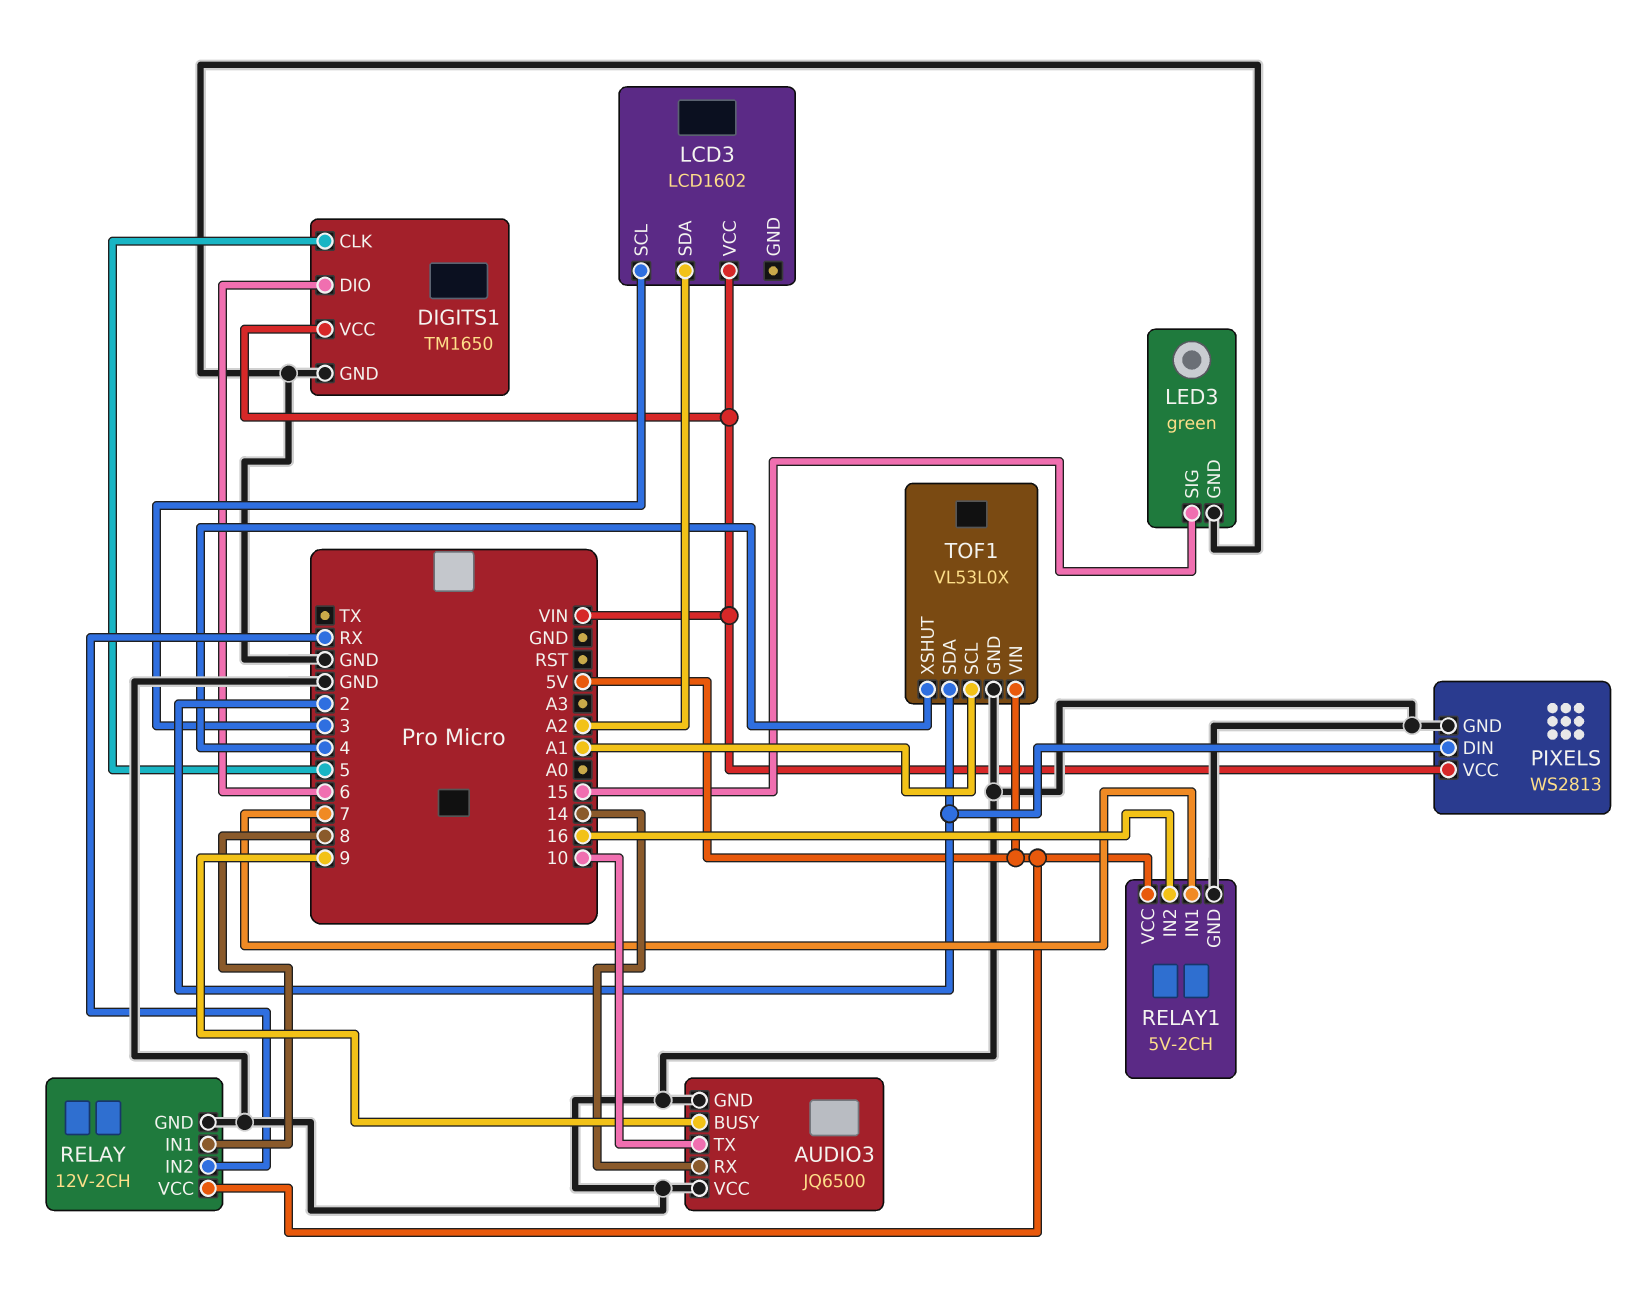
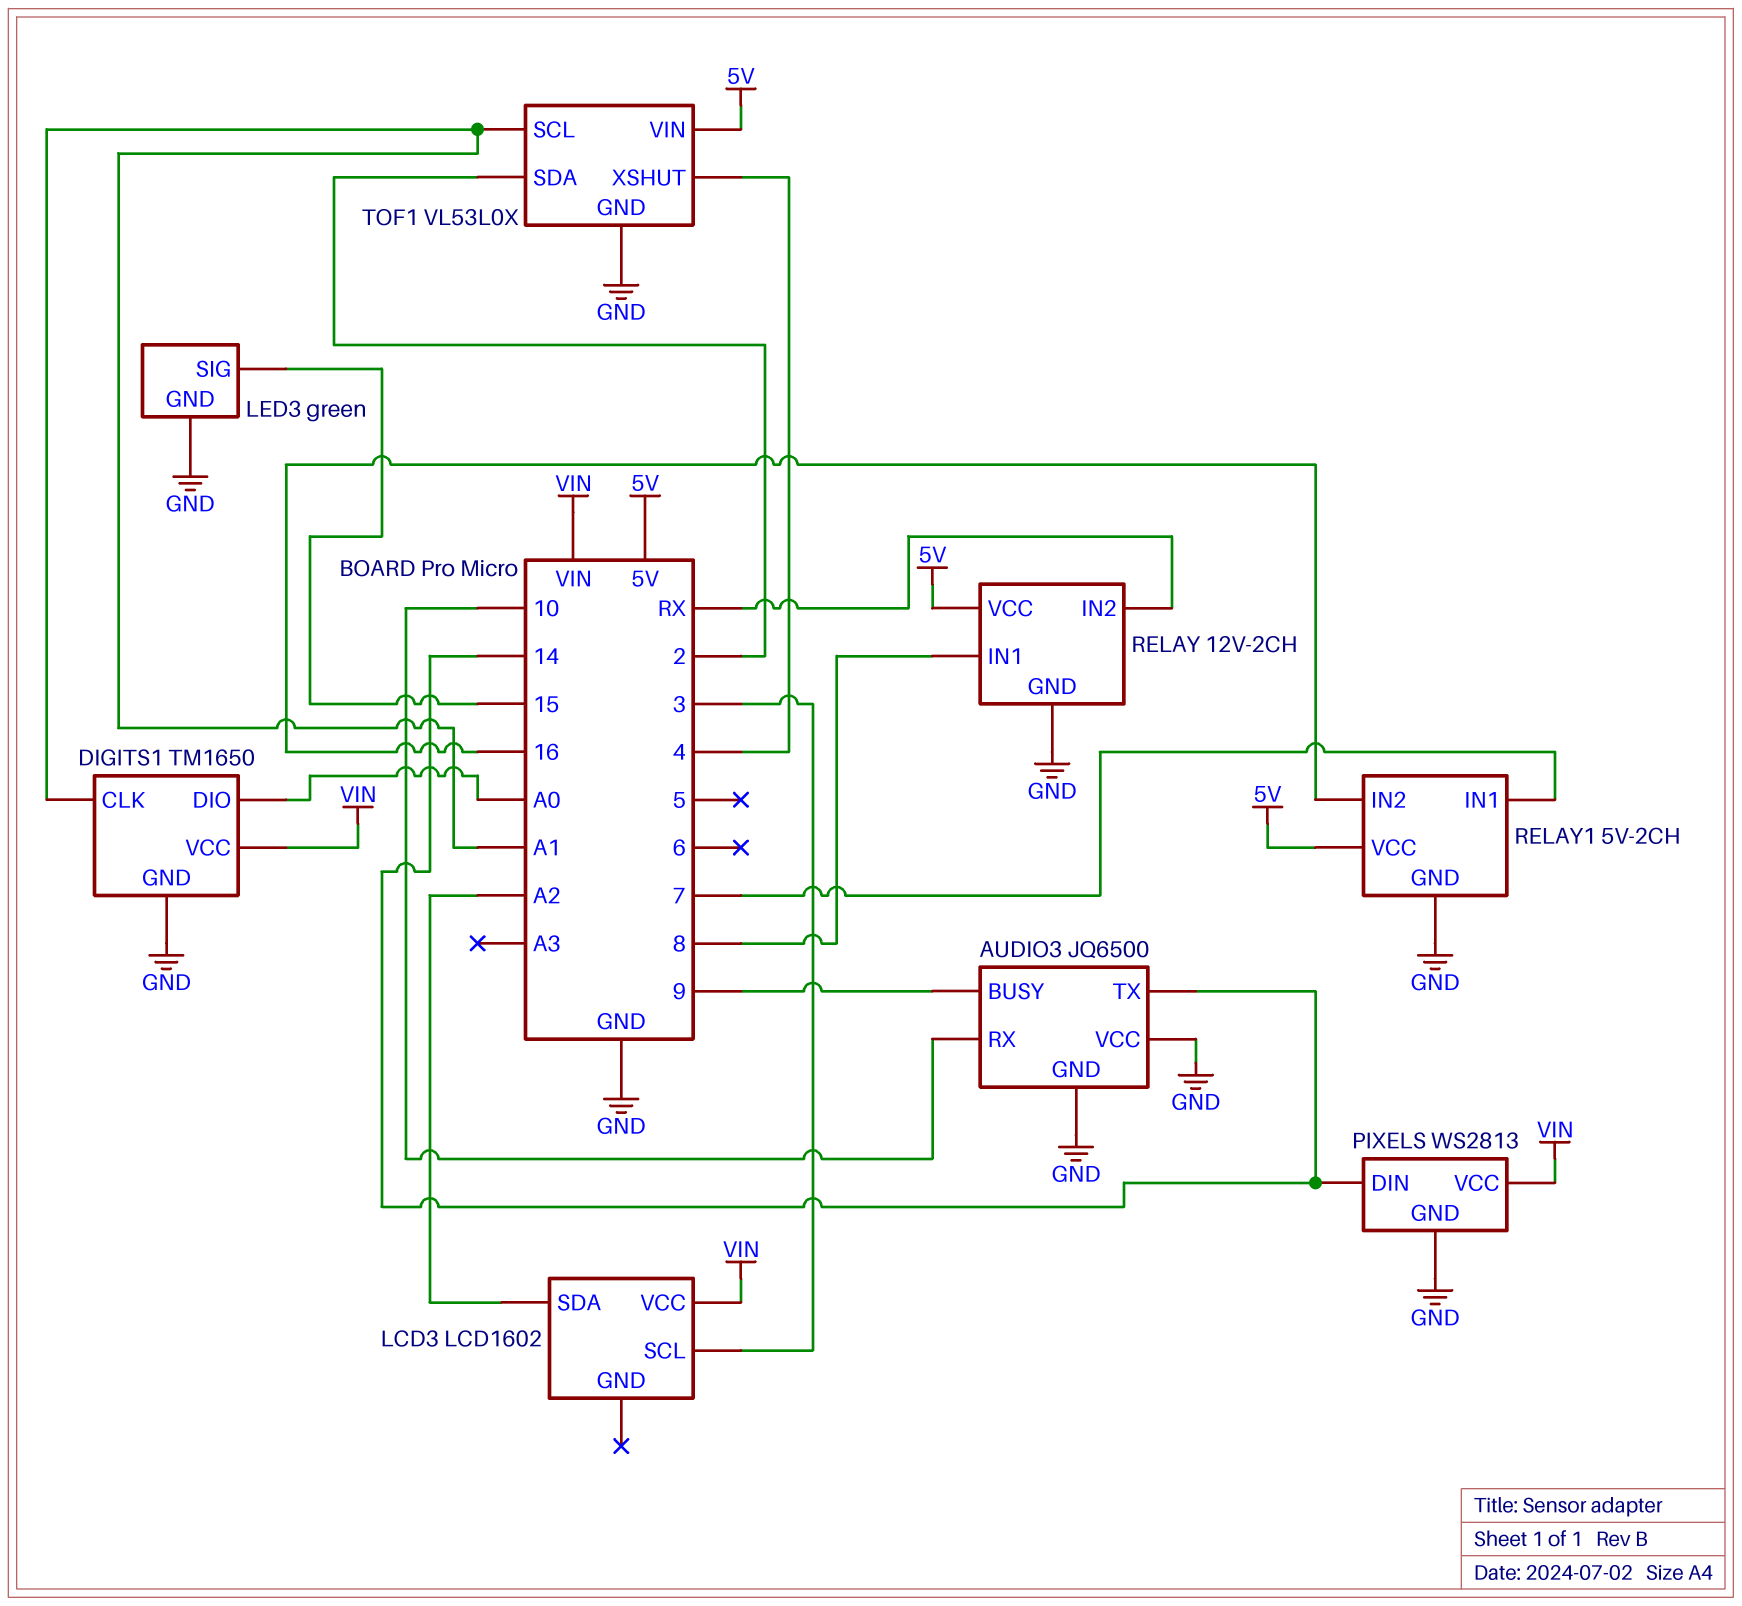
AUDIO3 pin RX: 14 -> 10
AUDIO3 pin TX: 10 -> 14
DIGITS1 pin CLK: 5 -> A1
DIGITS1 pin DIO: 6 -> A0
PIXELS pin DIN: 2 -> 14

